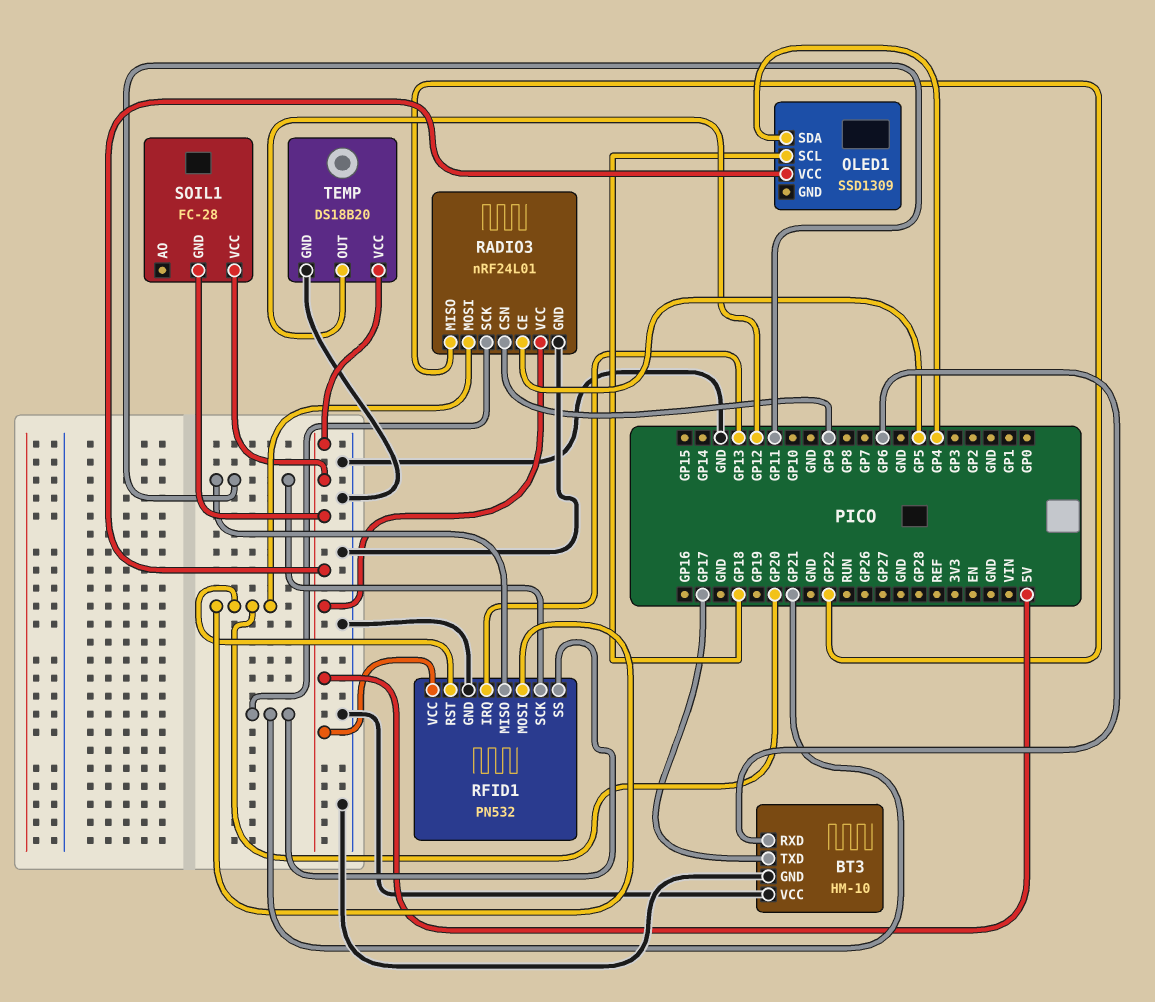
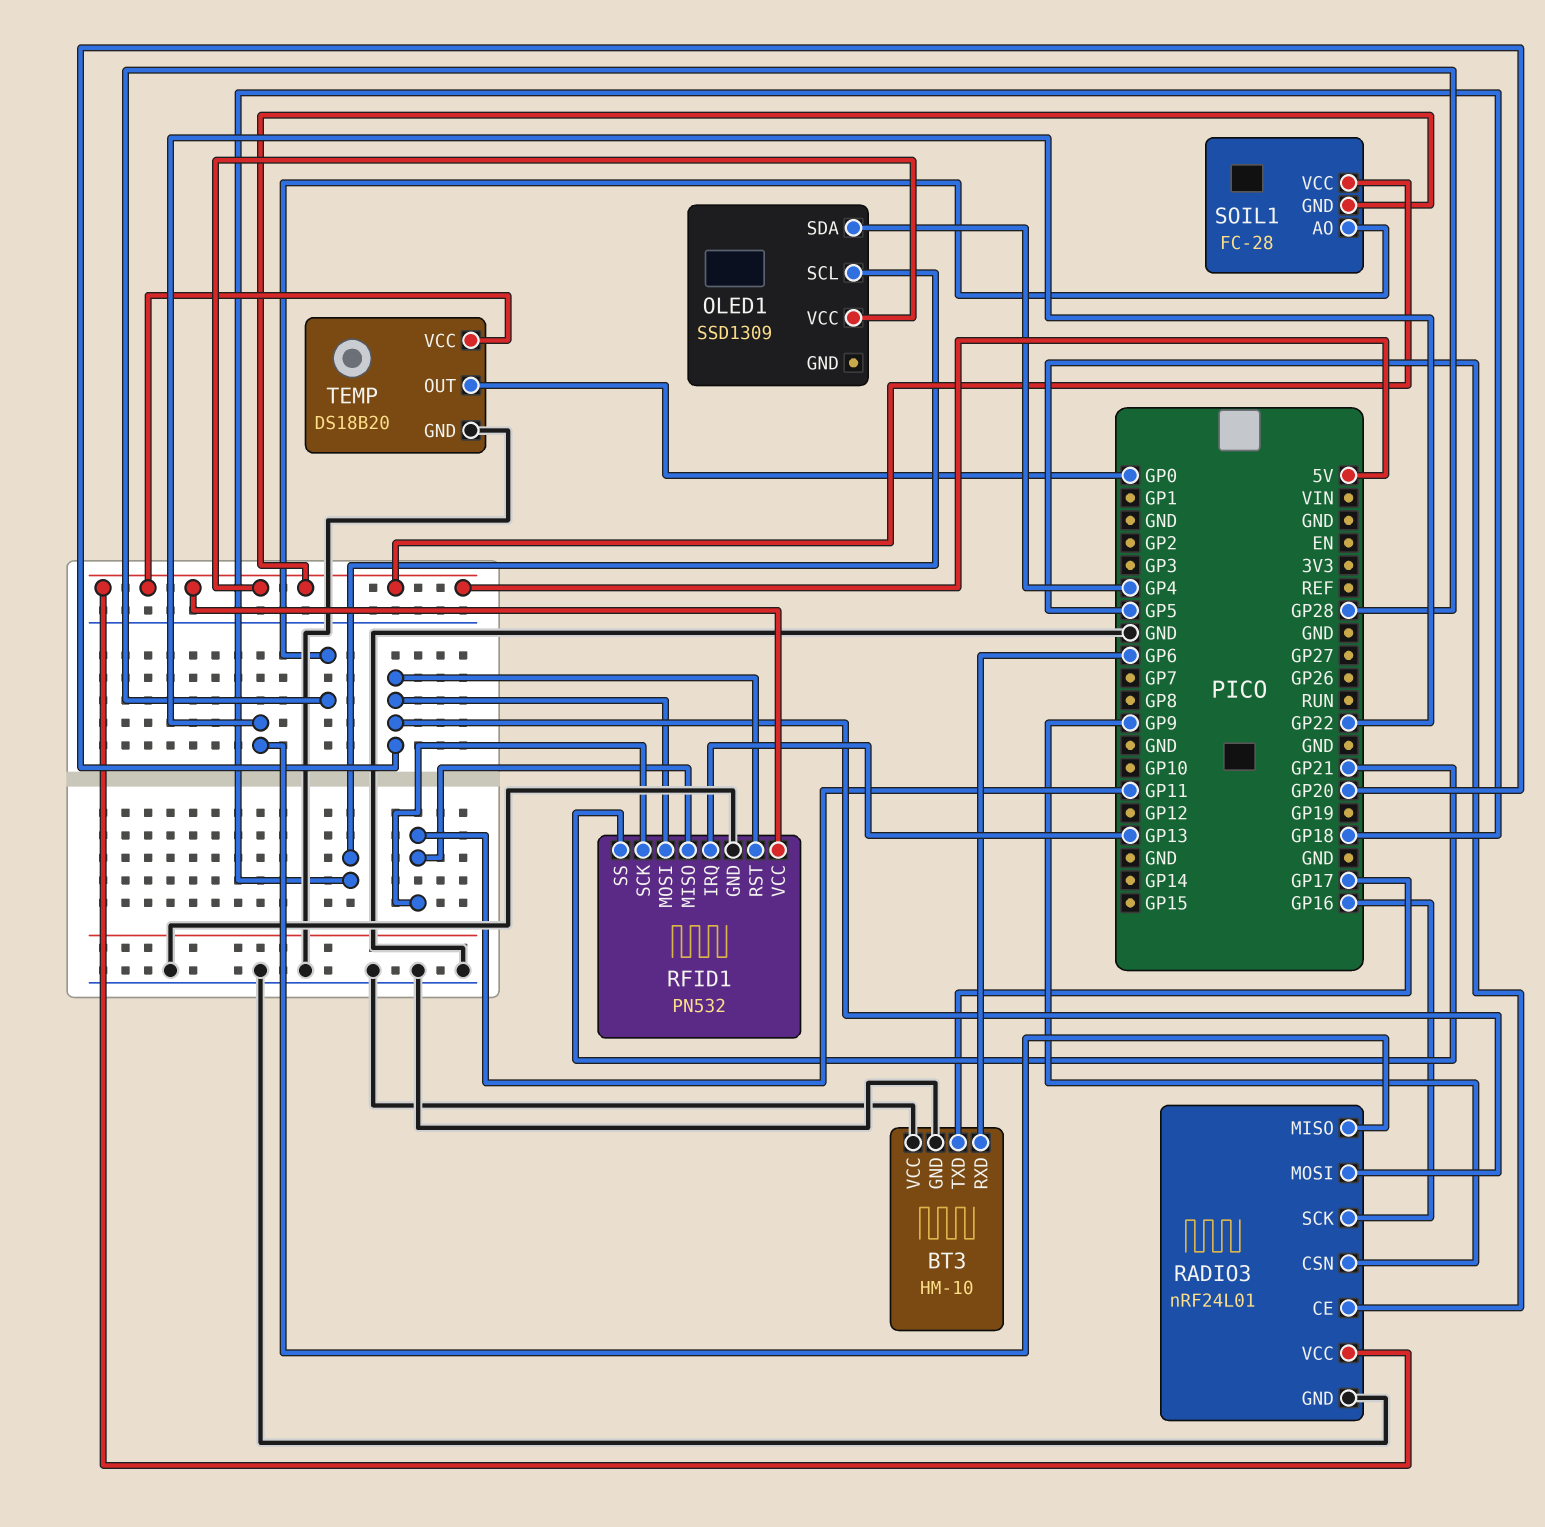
RADIO3 pin SCK: GP21 -> GP16
SOIL1 pin AO: none -> GP28
TEMP pin OUT: GP12 -> GP0

